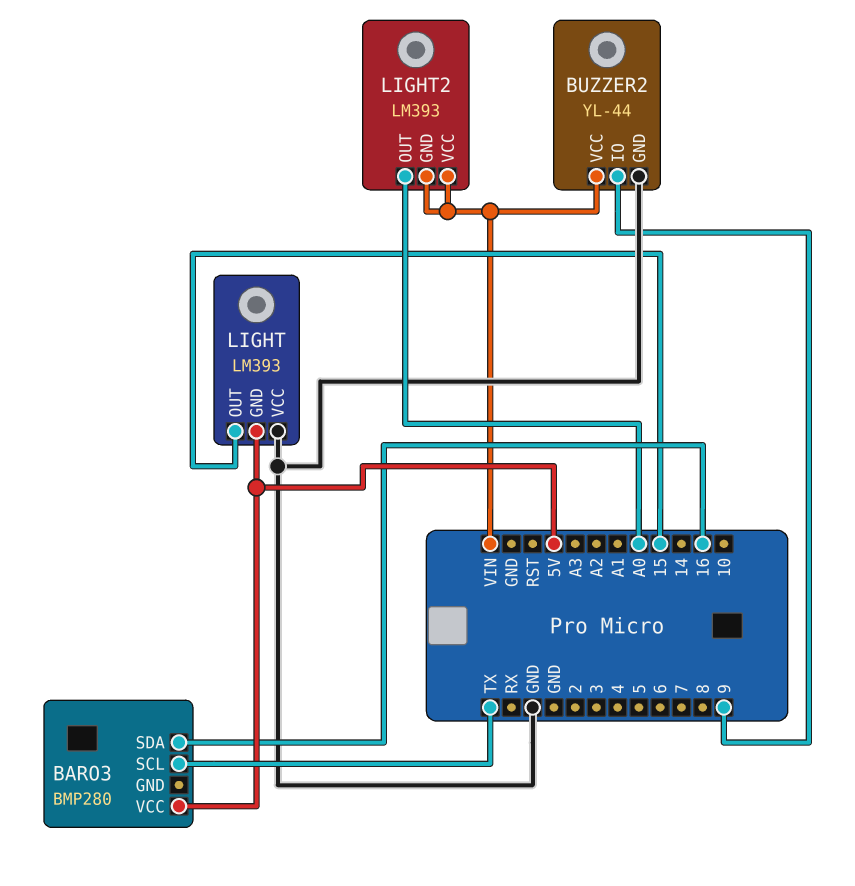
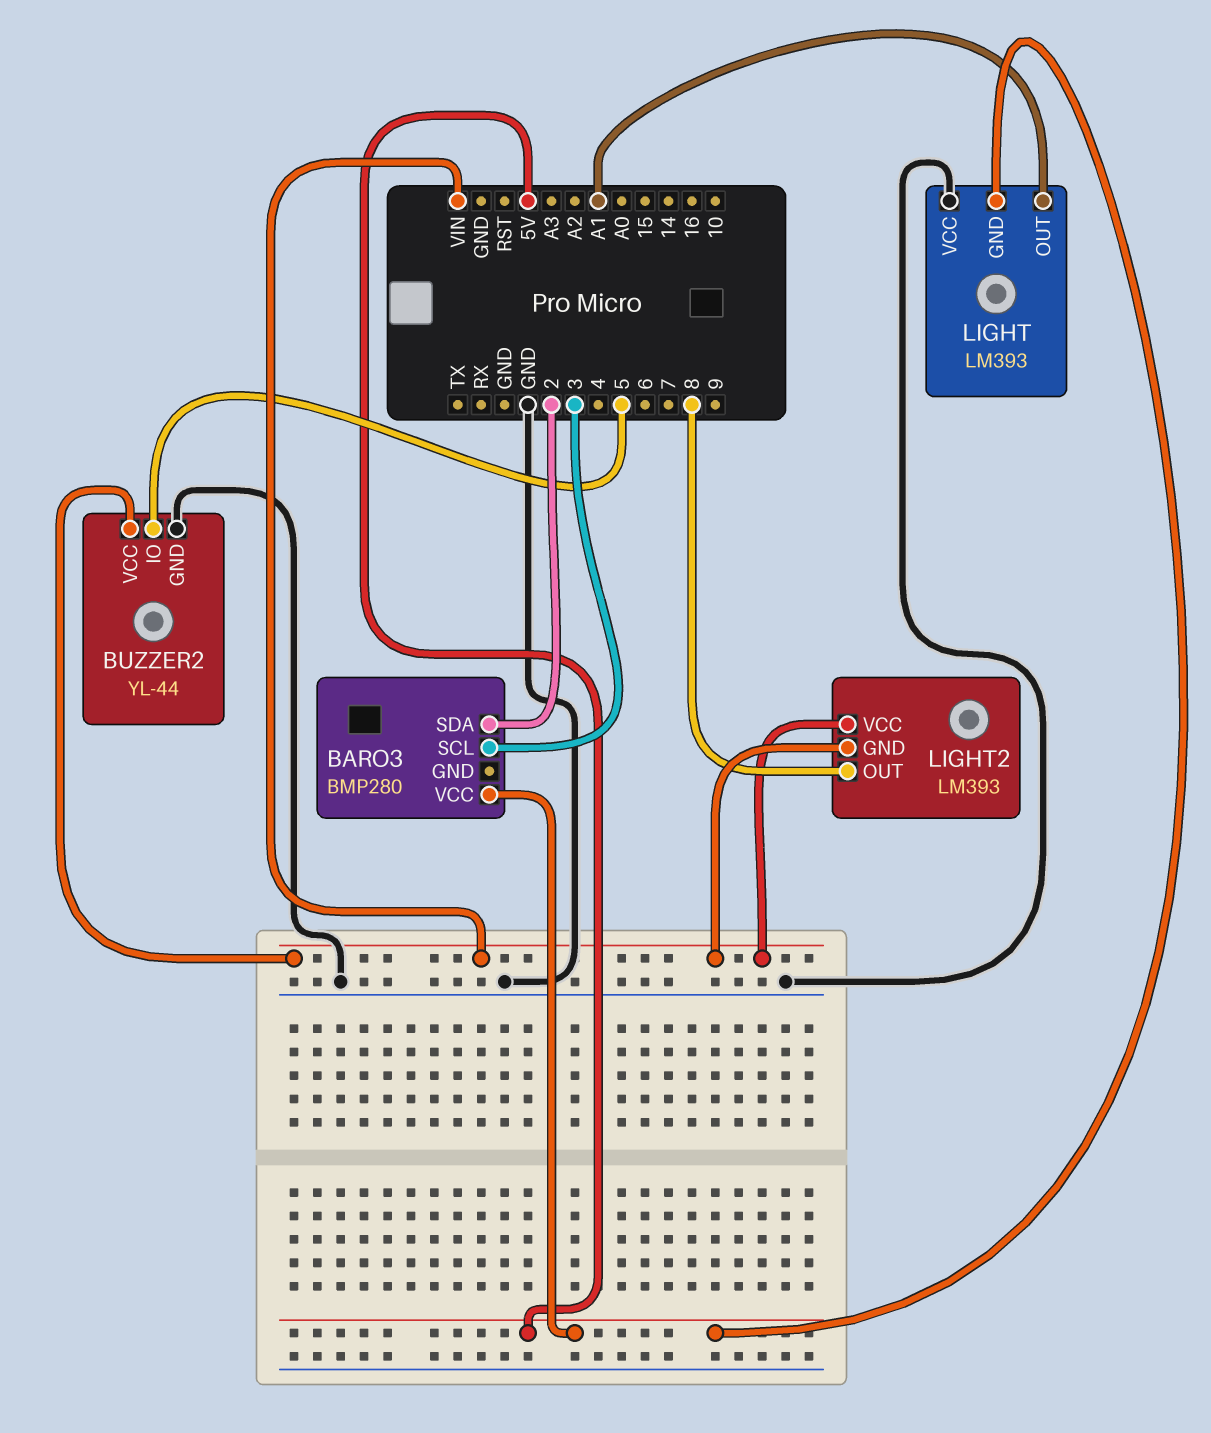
BARO3 pin SCL: TX -> 3
BARO3 pin SDA: 16 -> 2
BUZZER2 pin IO: 9 -> 5
LIGHT pin OUT: 15 -> A1
LIGHT2 pin OUT: A0 -> 8

